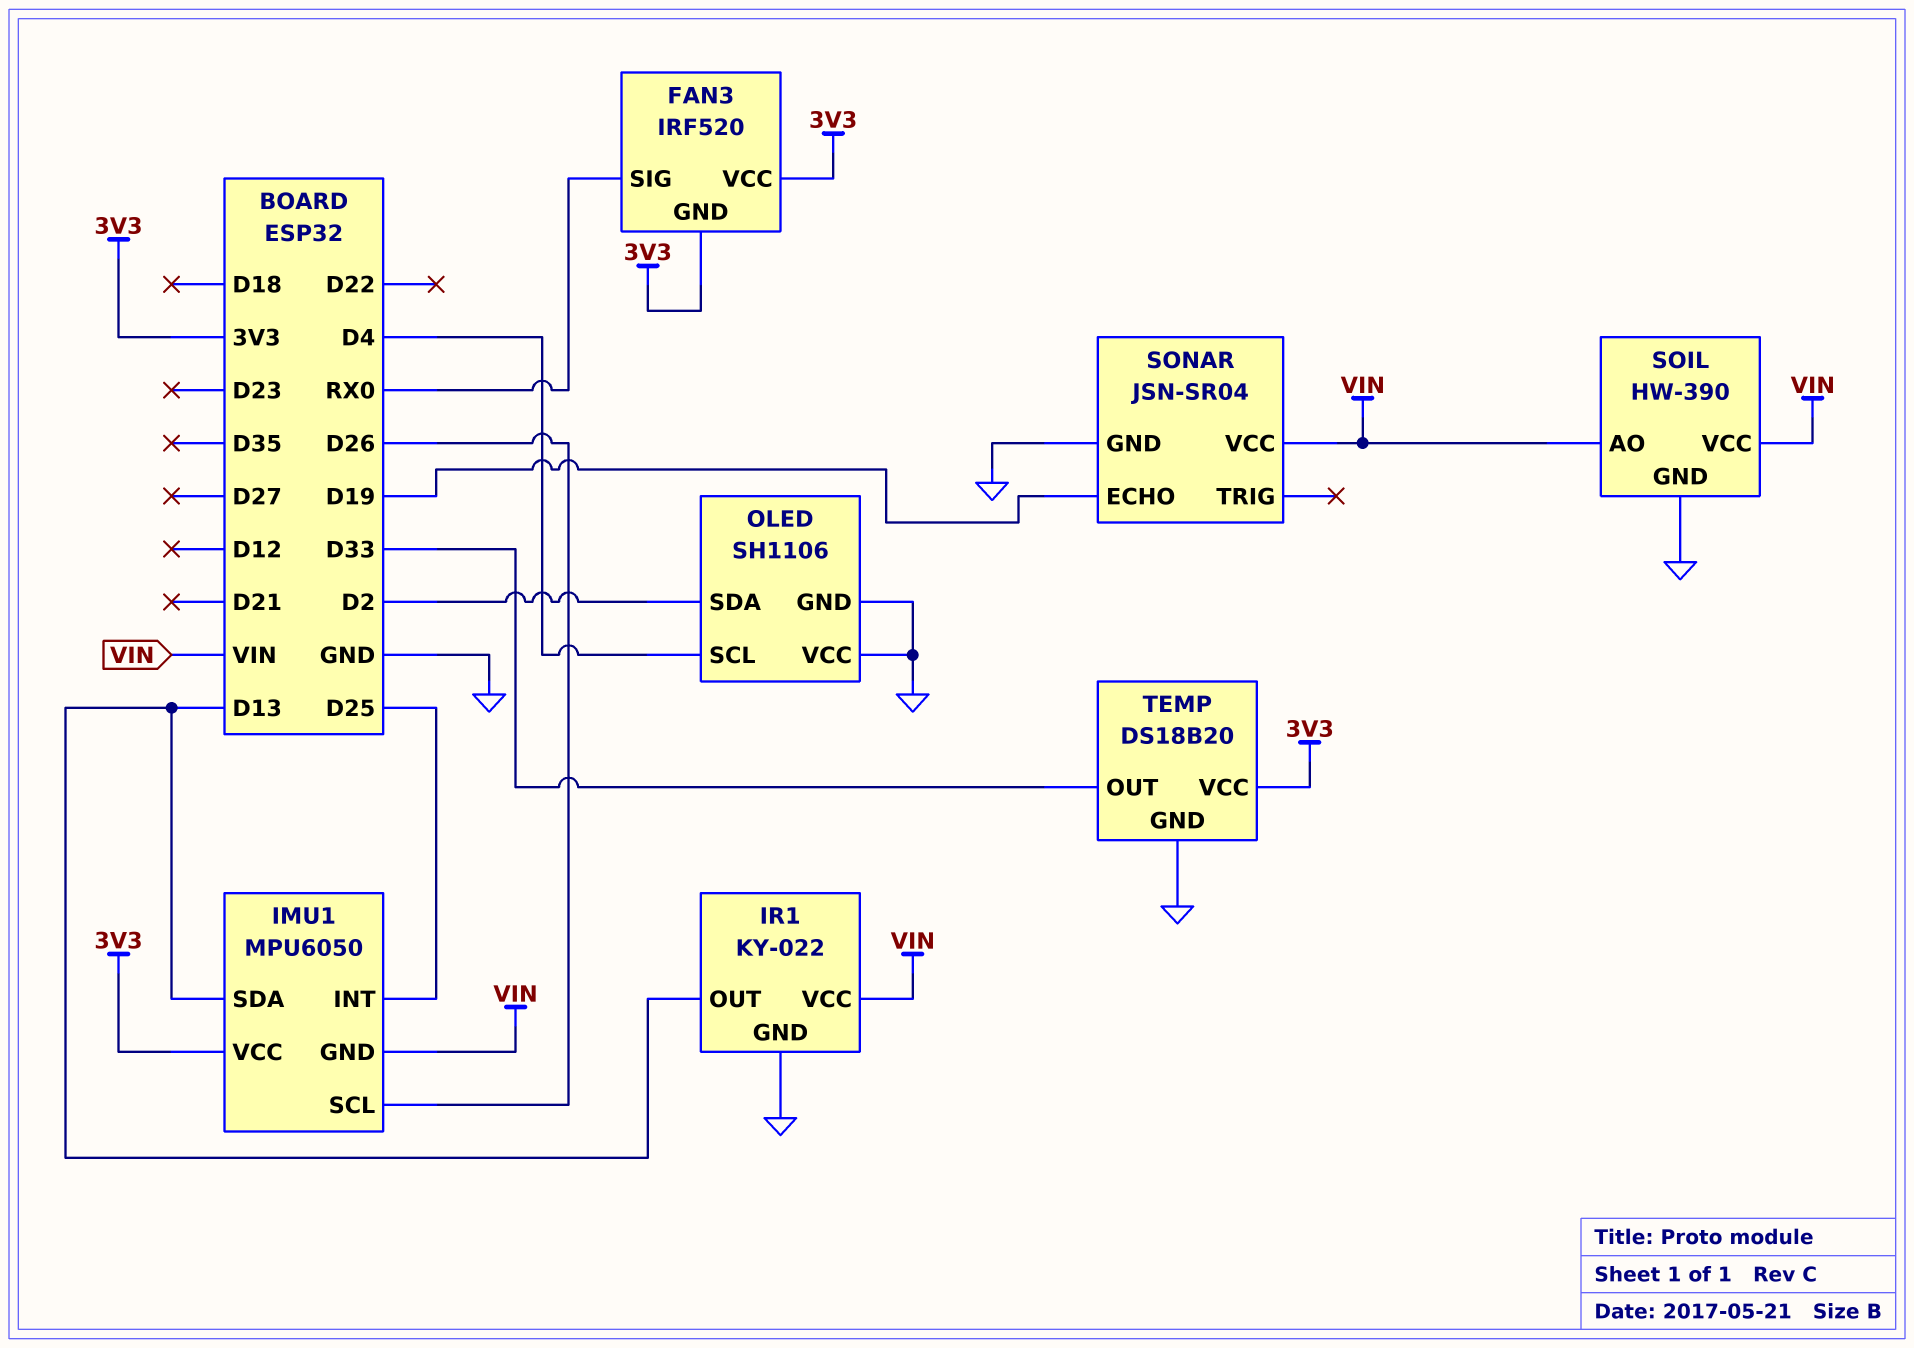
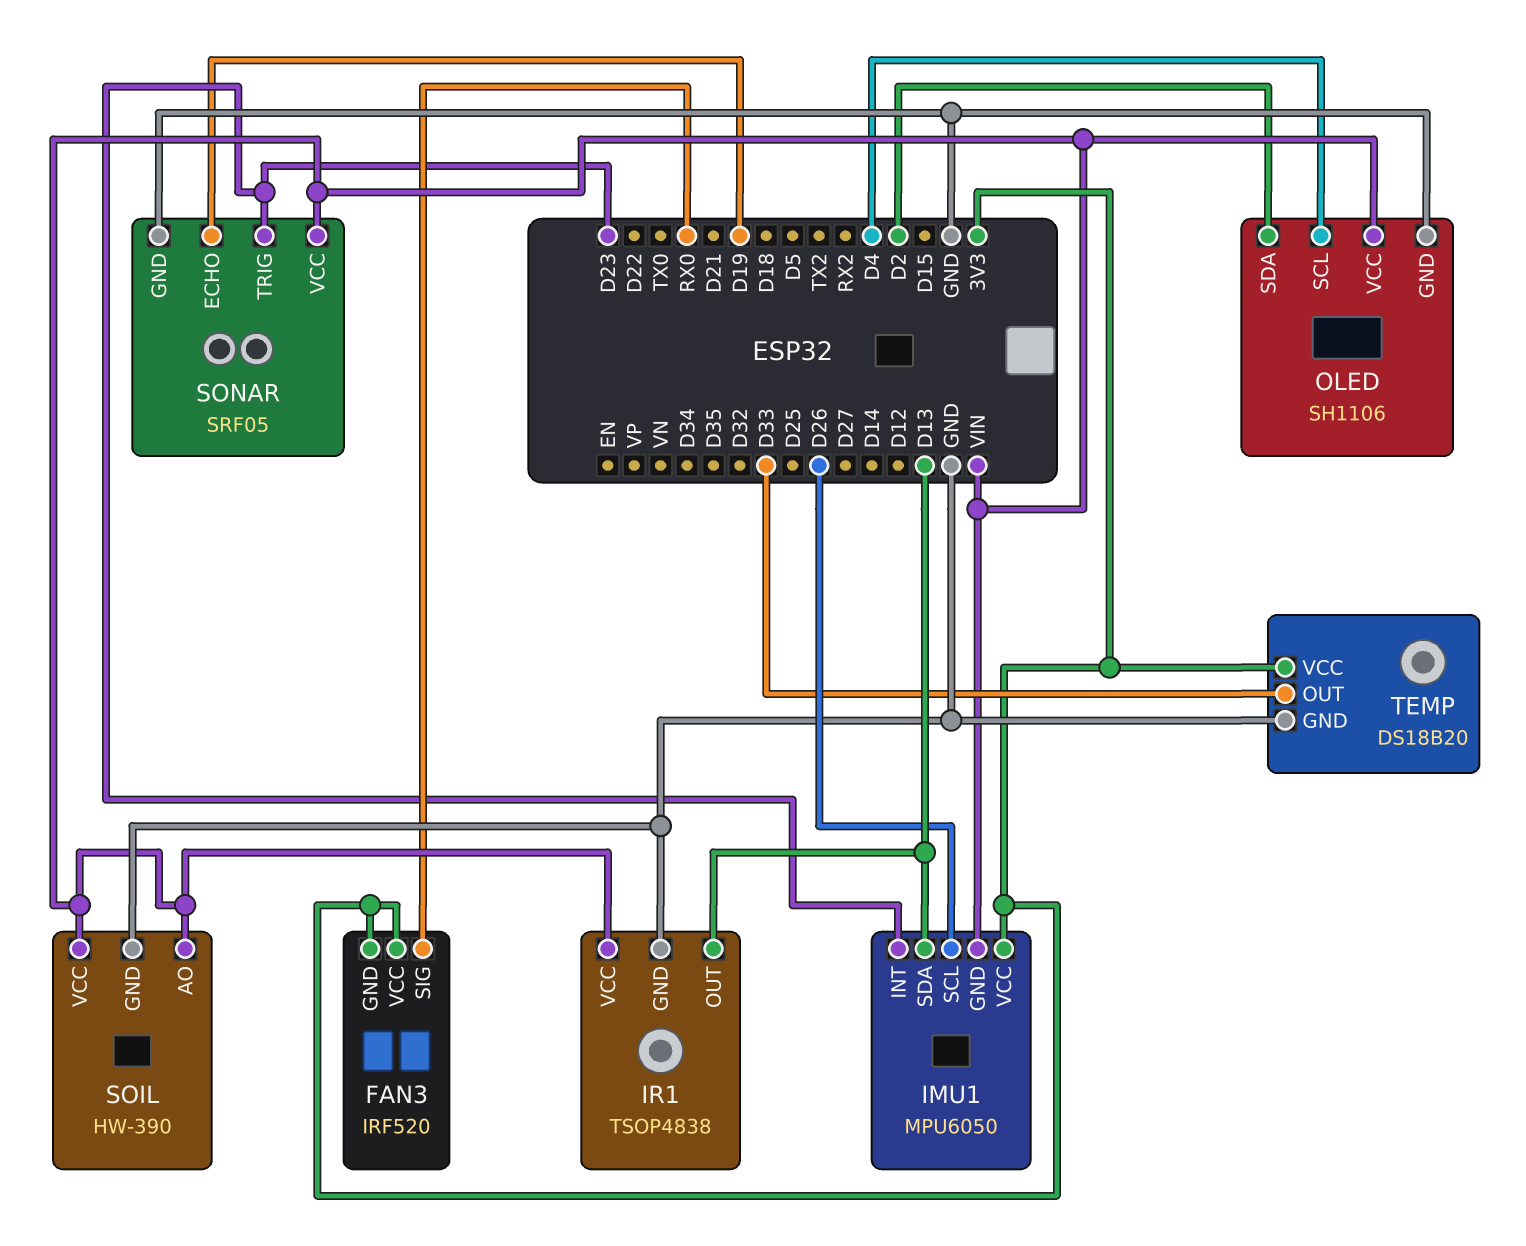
IMU1 pin INT: D25 -> D23
IR1: KY-022 -> TSOP4838
OLED pin VCC: GND -> VIN
SONAR: JSN-SR04 -> SRF05
SONAR pin TRIG: none -> D23

